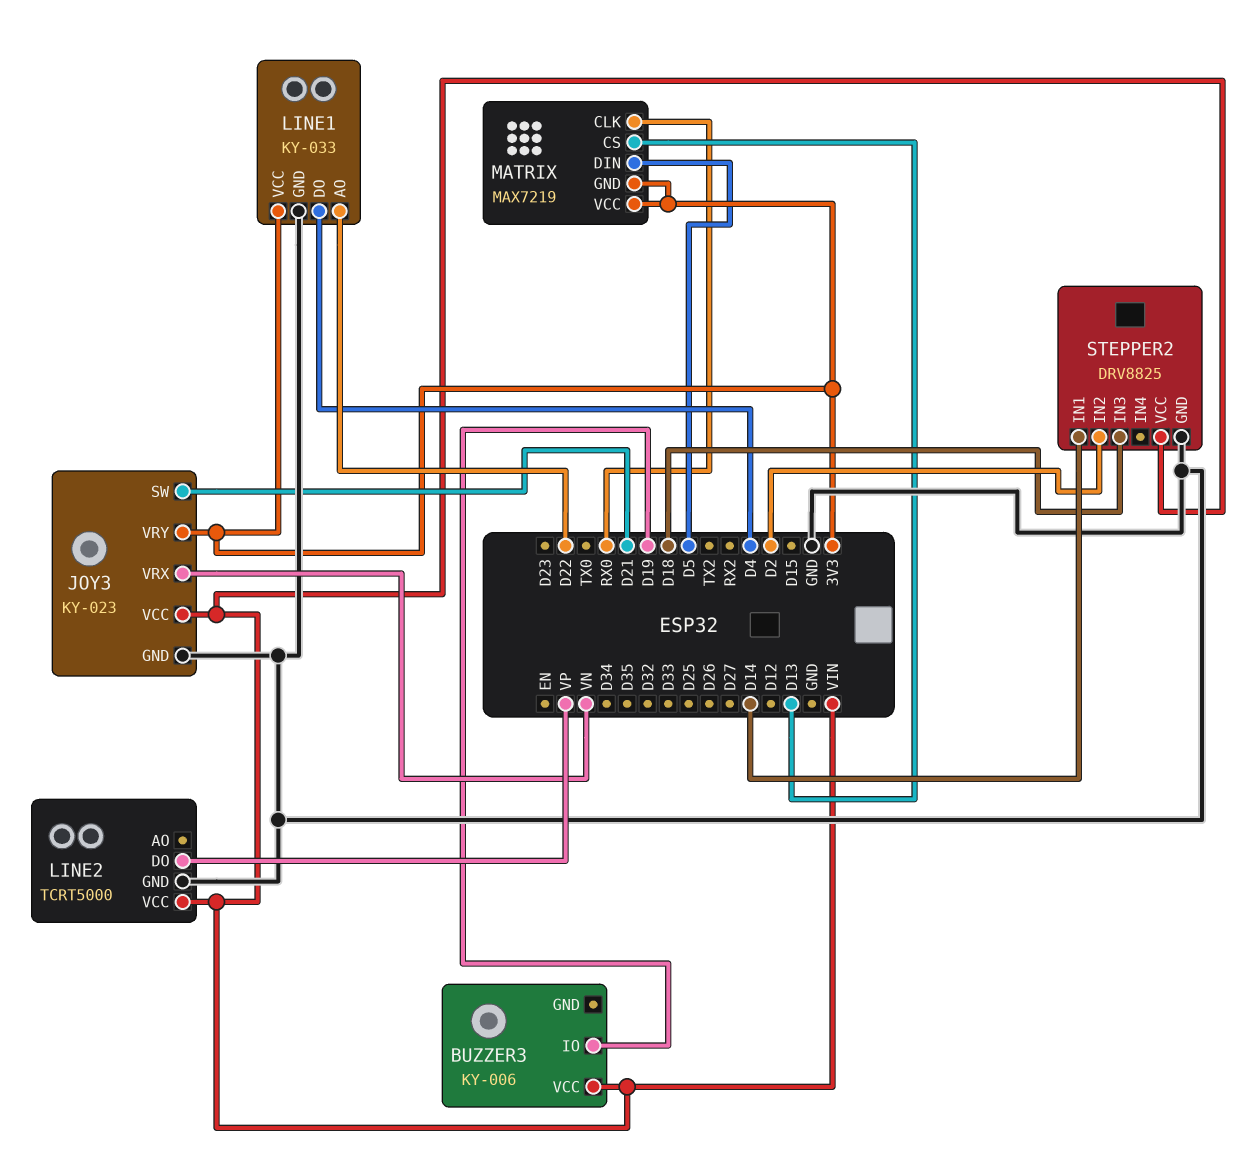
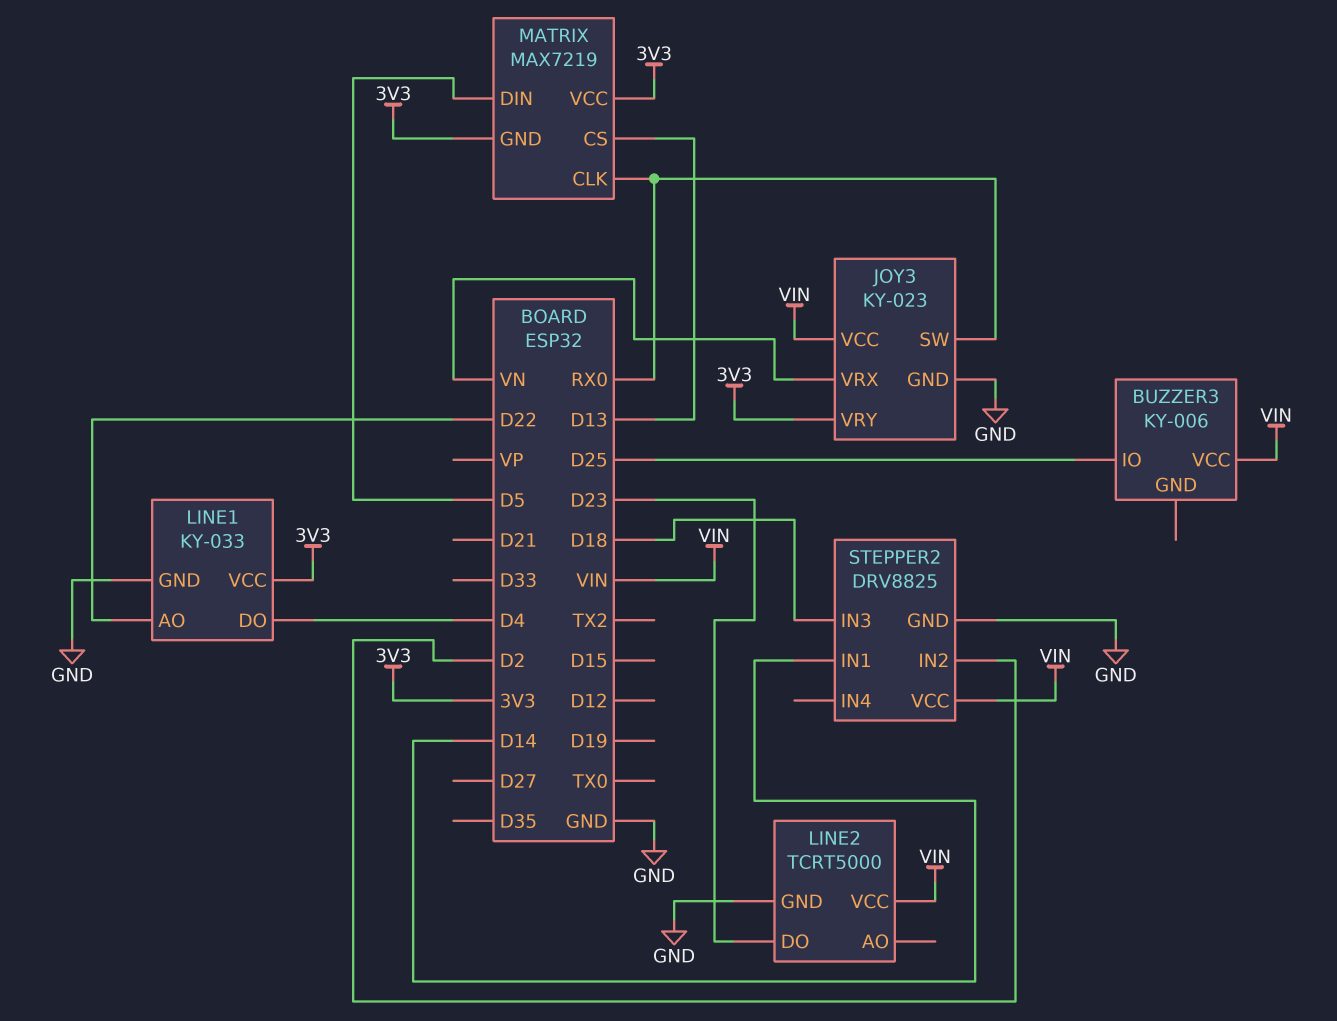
BUZZER3 pin IO: D19 -> D25
JOY3 pin SW: D21 -> RX0
LINE2 pin DO: VP -> D23

